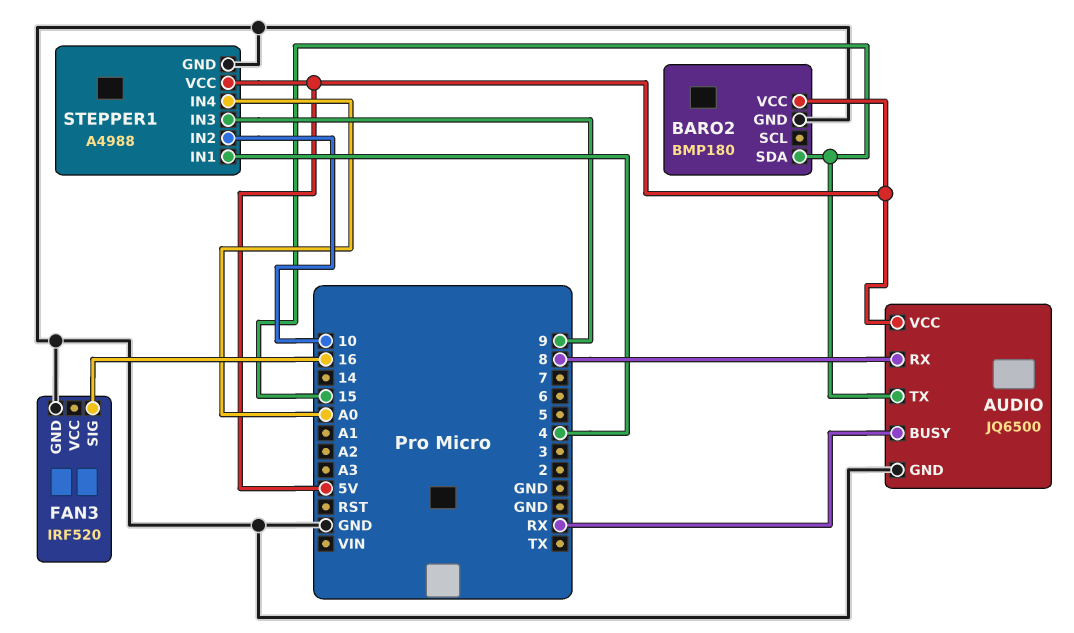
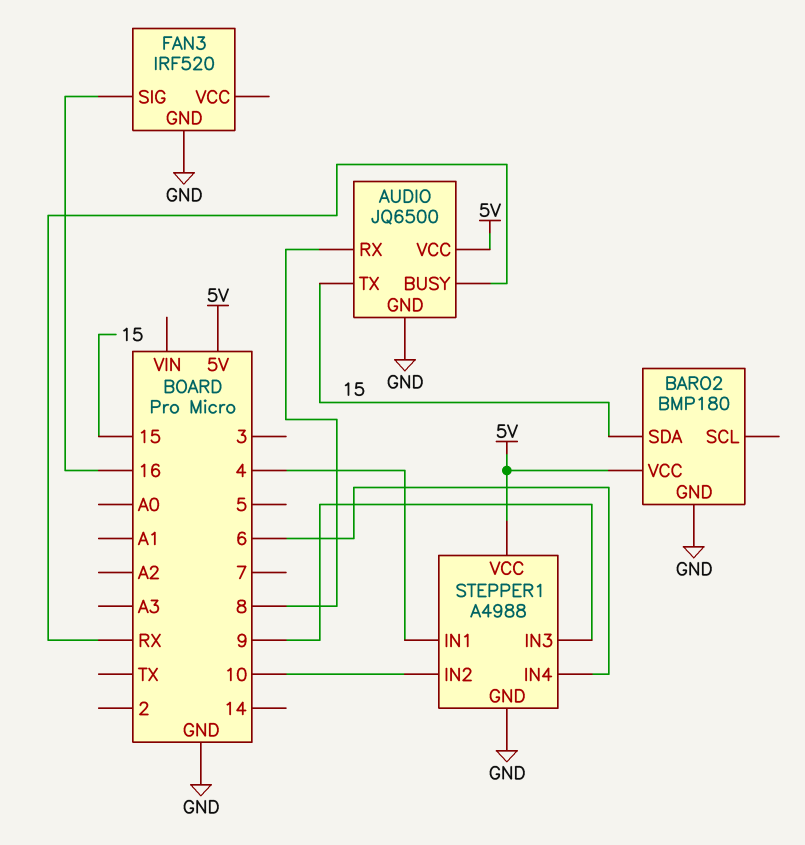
STEPPER1 pin IN4: A0 -> 6

